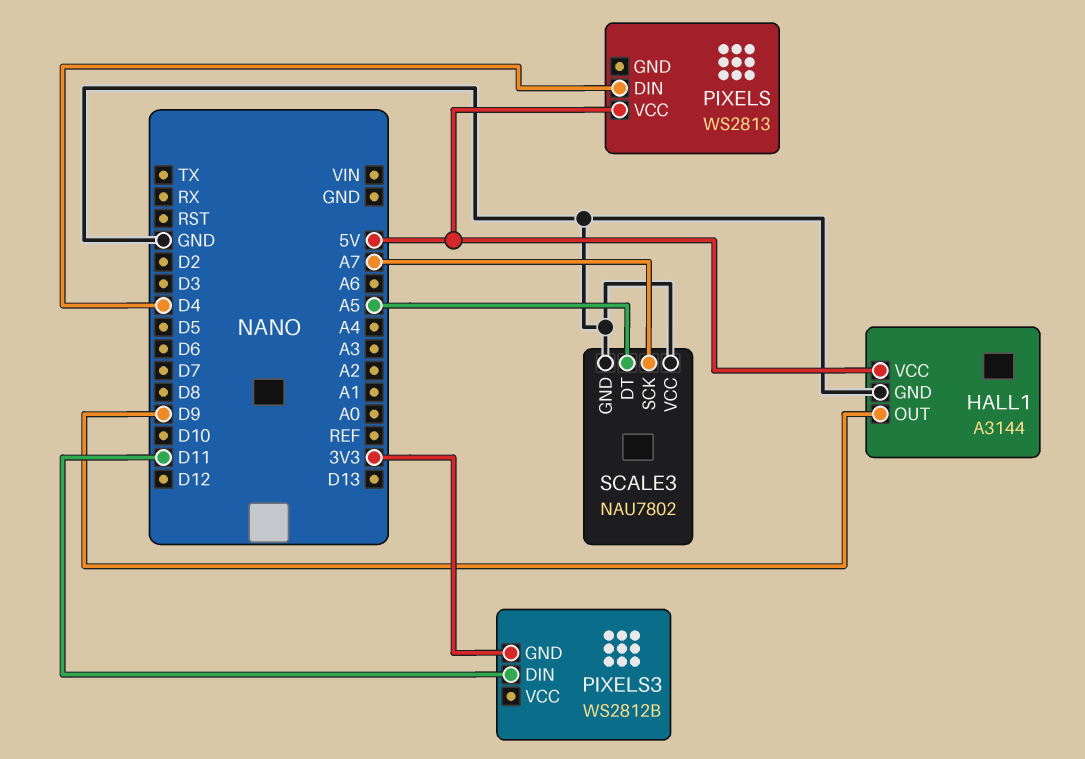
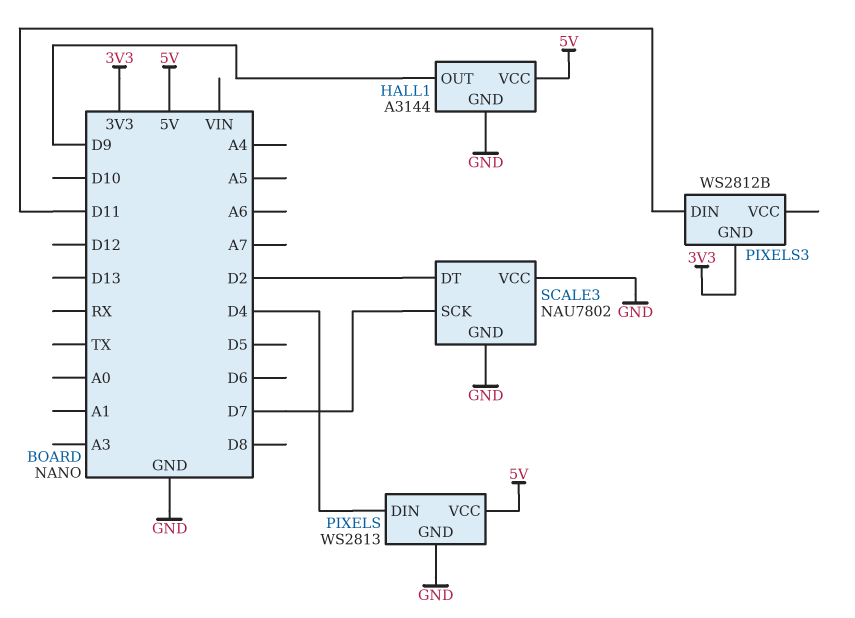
PIXELS pin GND: none -> GND
SCALE3 pin DT: A5 -> D2
SCALE3 pin SCK: A7 -> D7

